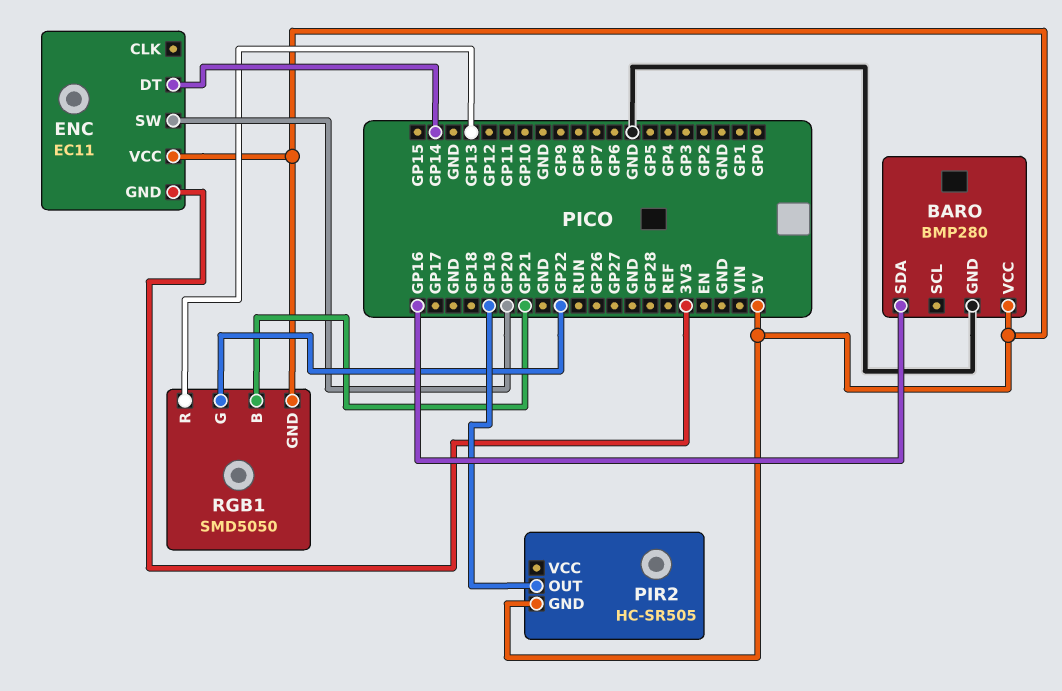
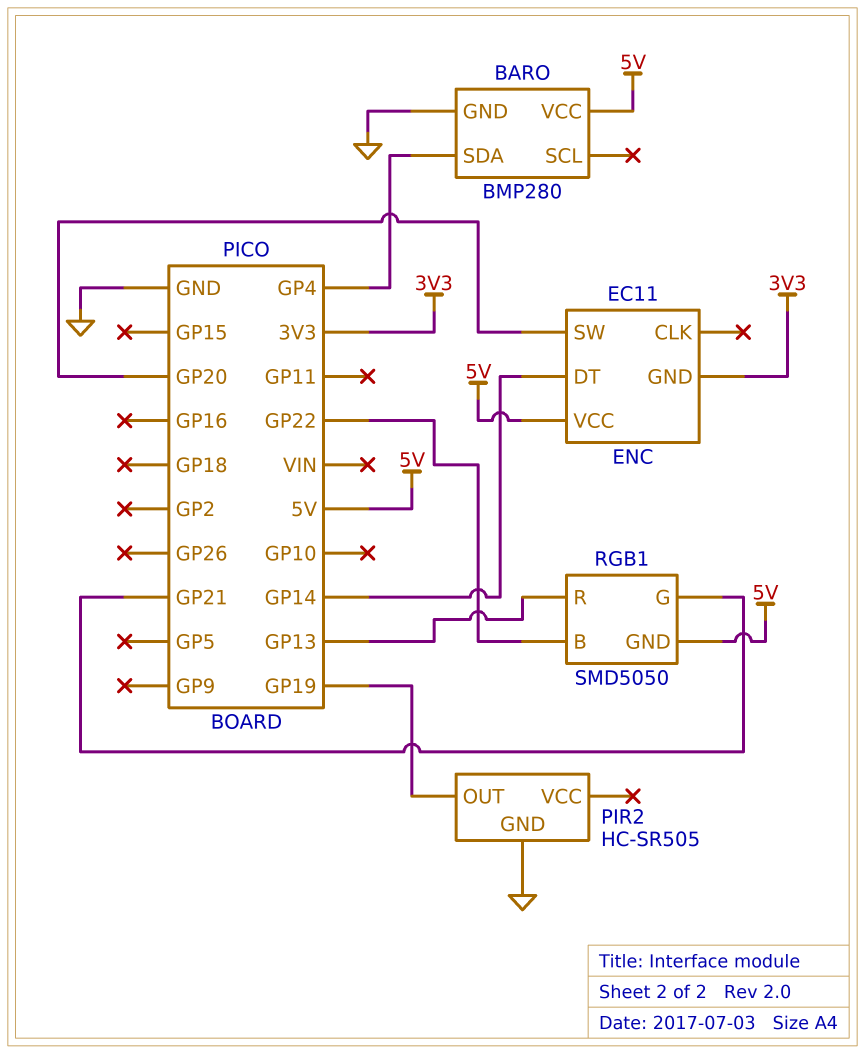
BARO pin SDA: GP16 -> GP4
PIR2 pin GND: 5V -> GND
RGB1 pin B: GP21 -> GP22
RGB1 pin G: GP22 -> GP21

